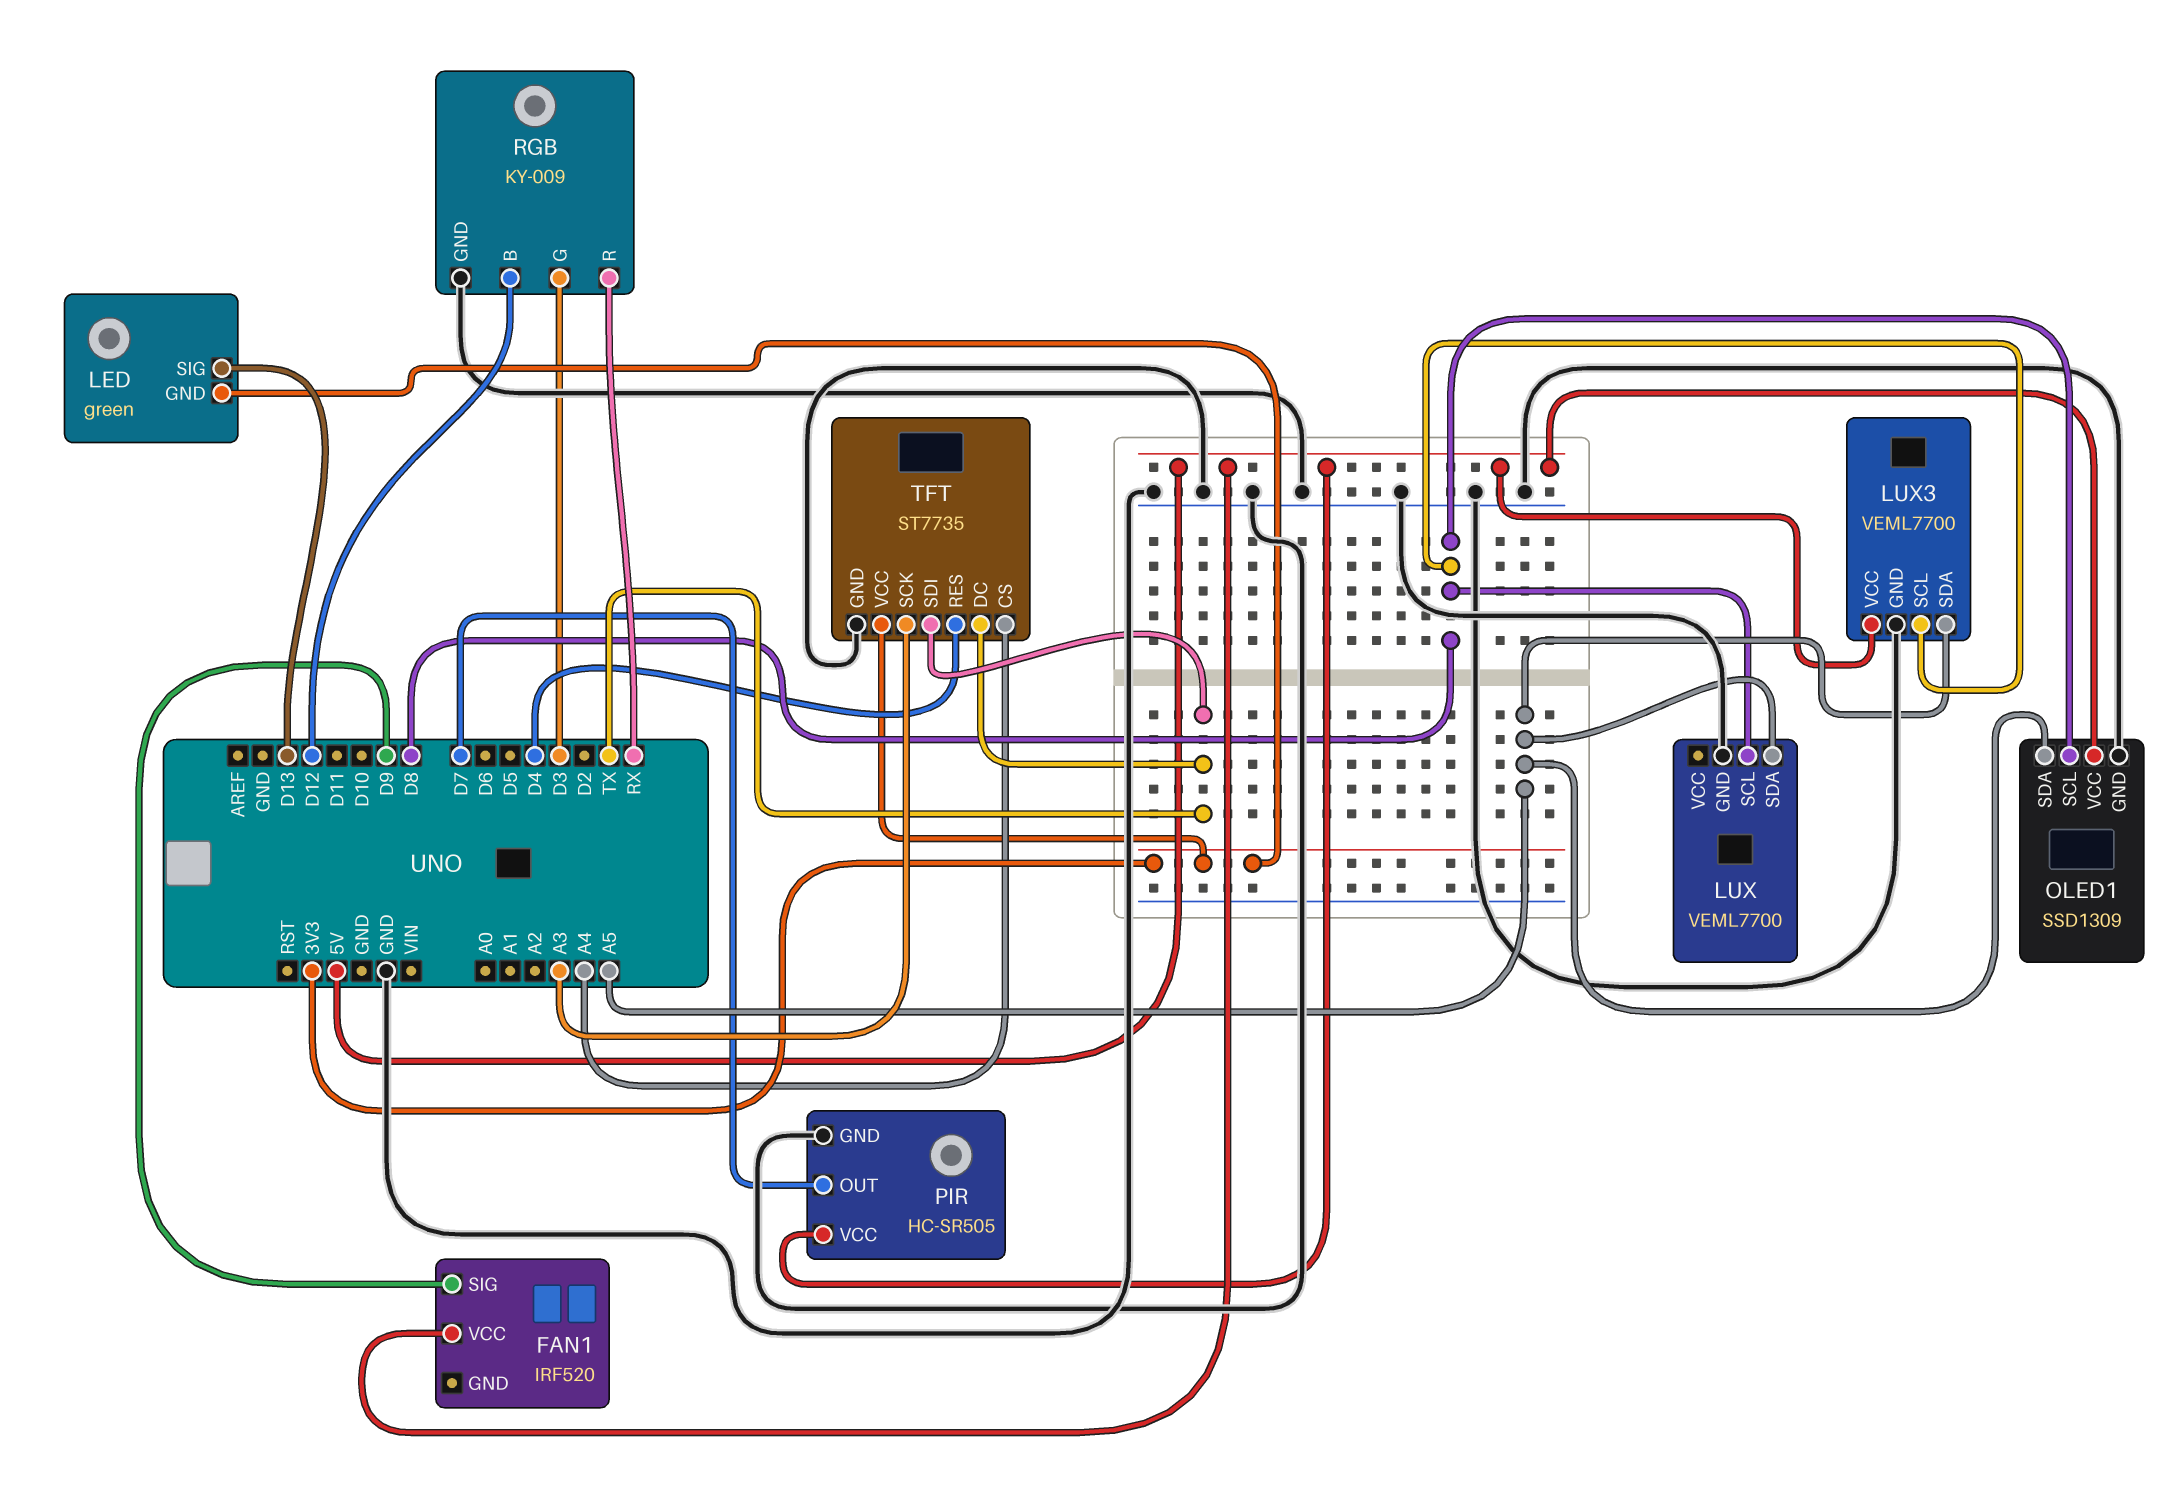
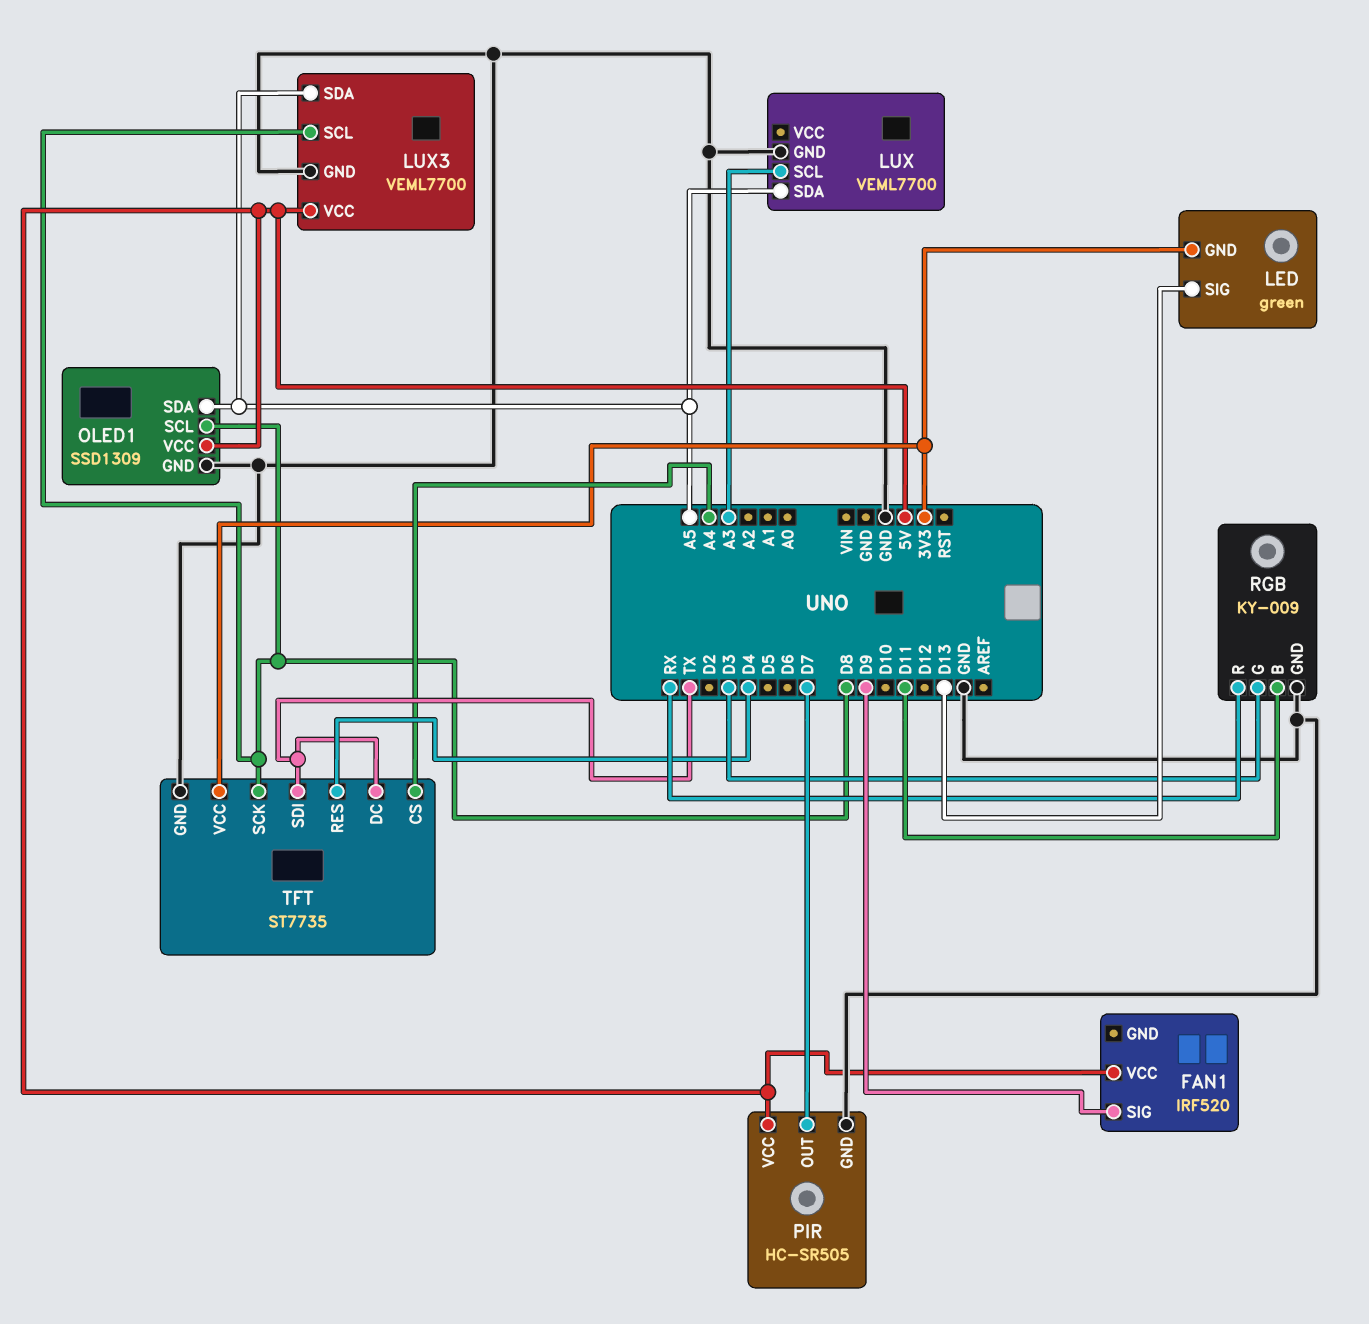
LUX pin SCL: D8 -> A3
RGB pin B: D12 -> D11
TFT pin SCK: A3 -> D8

